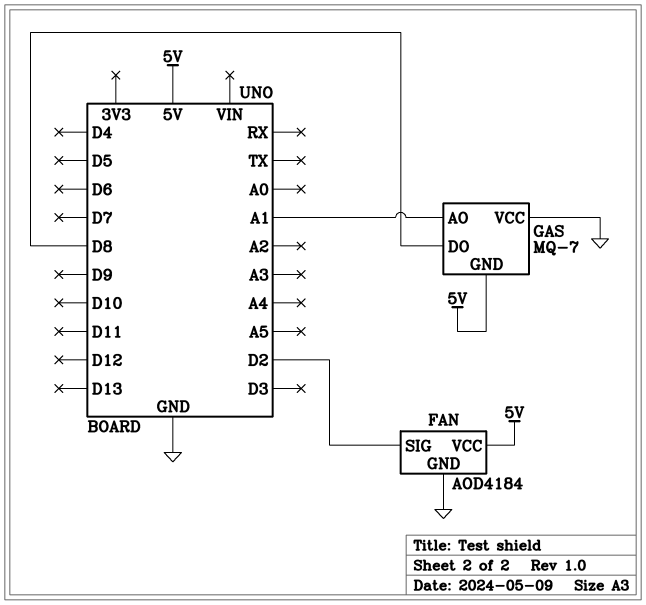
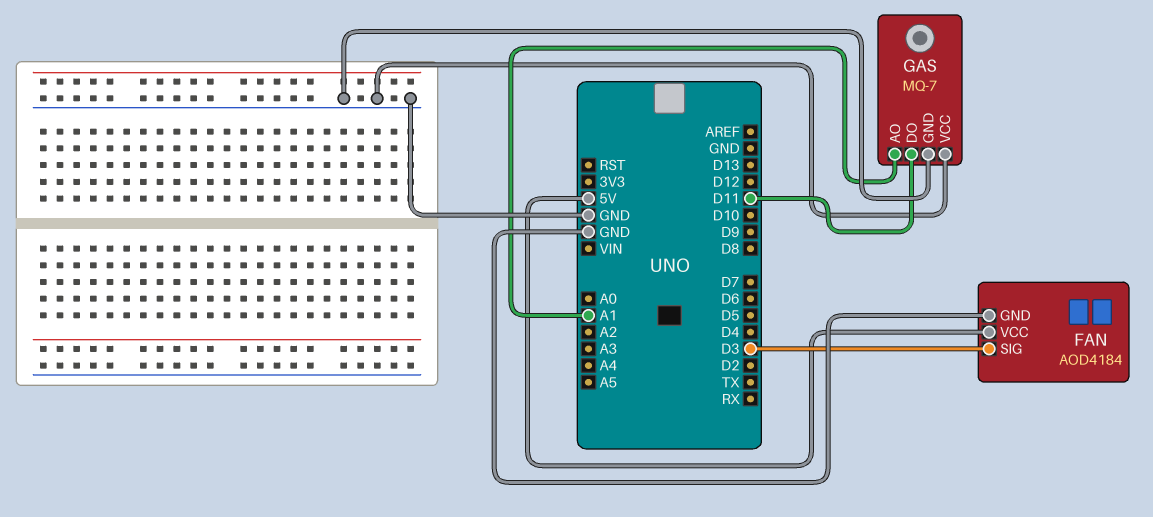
FAN pin SIG: D2 -> D3
GAS pin DO: D8 -> D11
GAS pin GND: 5V -> GND

